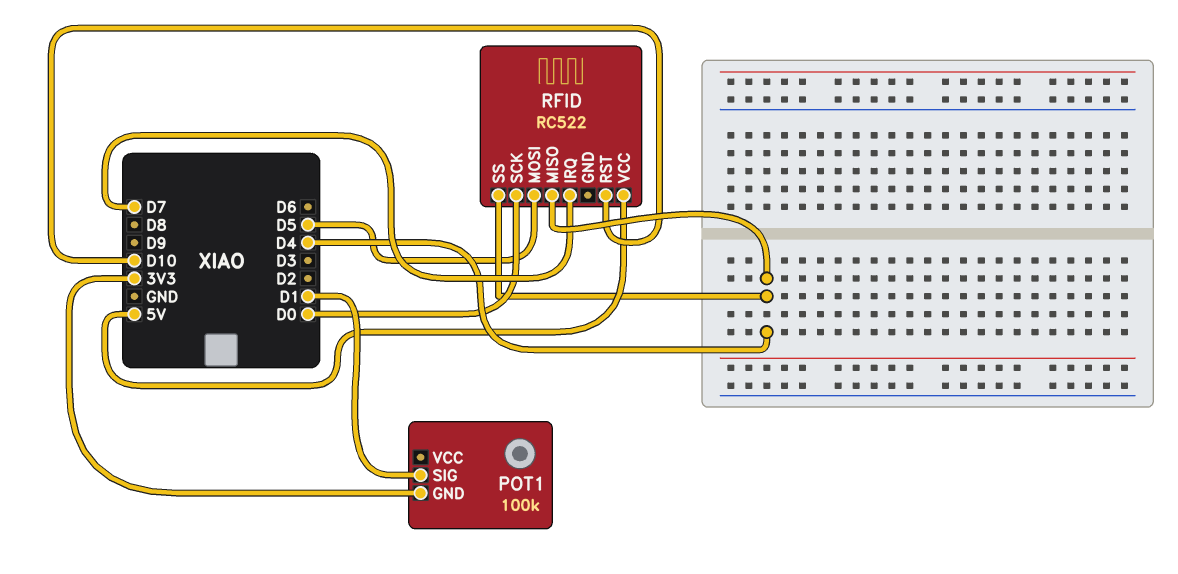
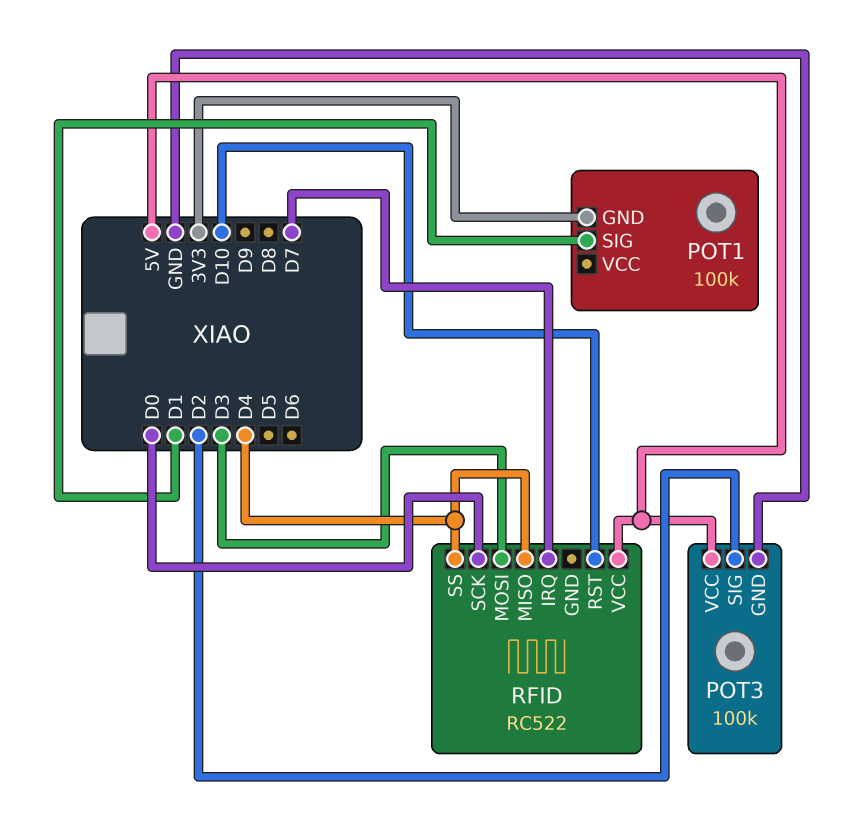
POT3: none -> 100k
POT3 pin GND: none -> GND
POT3 pin SIG: none -> D2
POT3 pin VCC: none -> 5V
RFID pin MOSI: D5 -> D3

